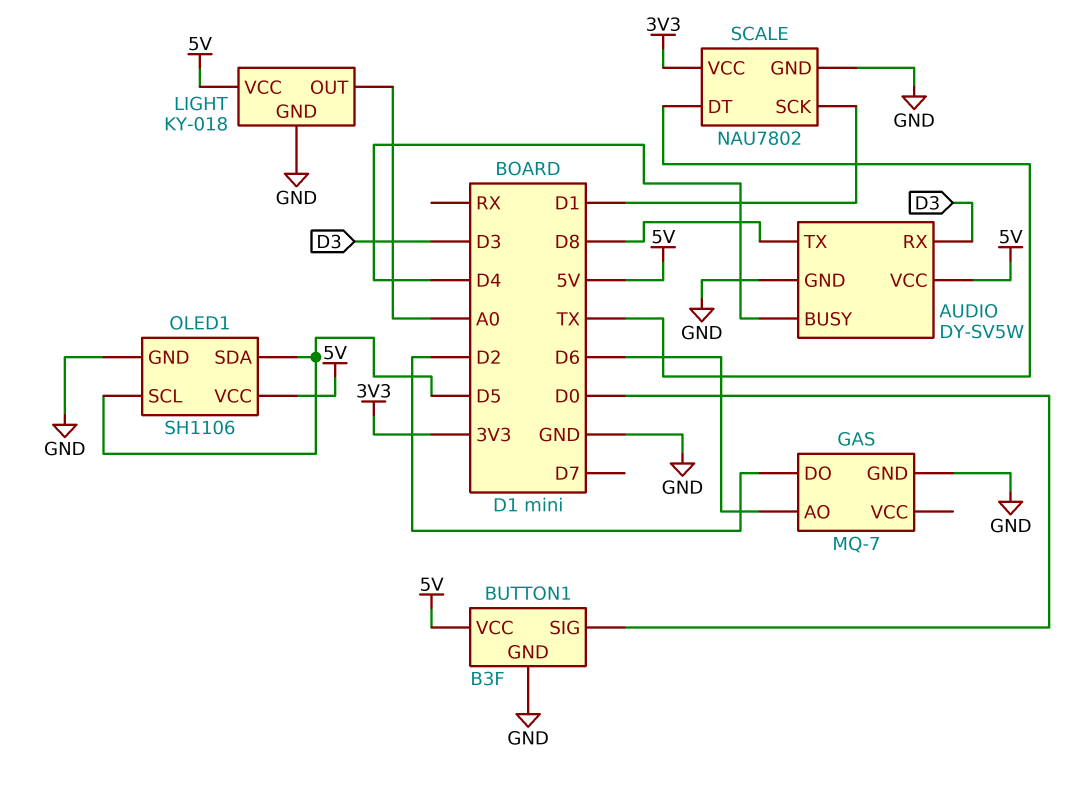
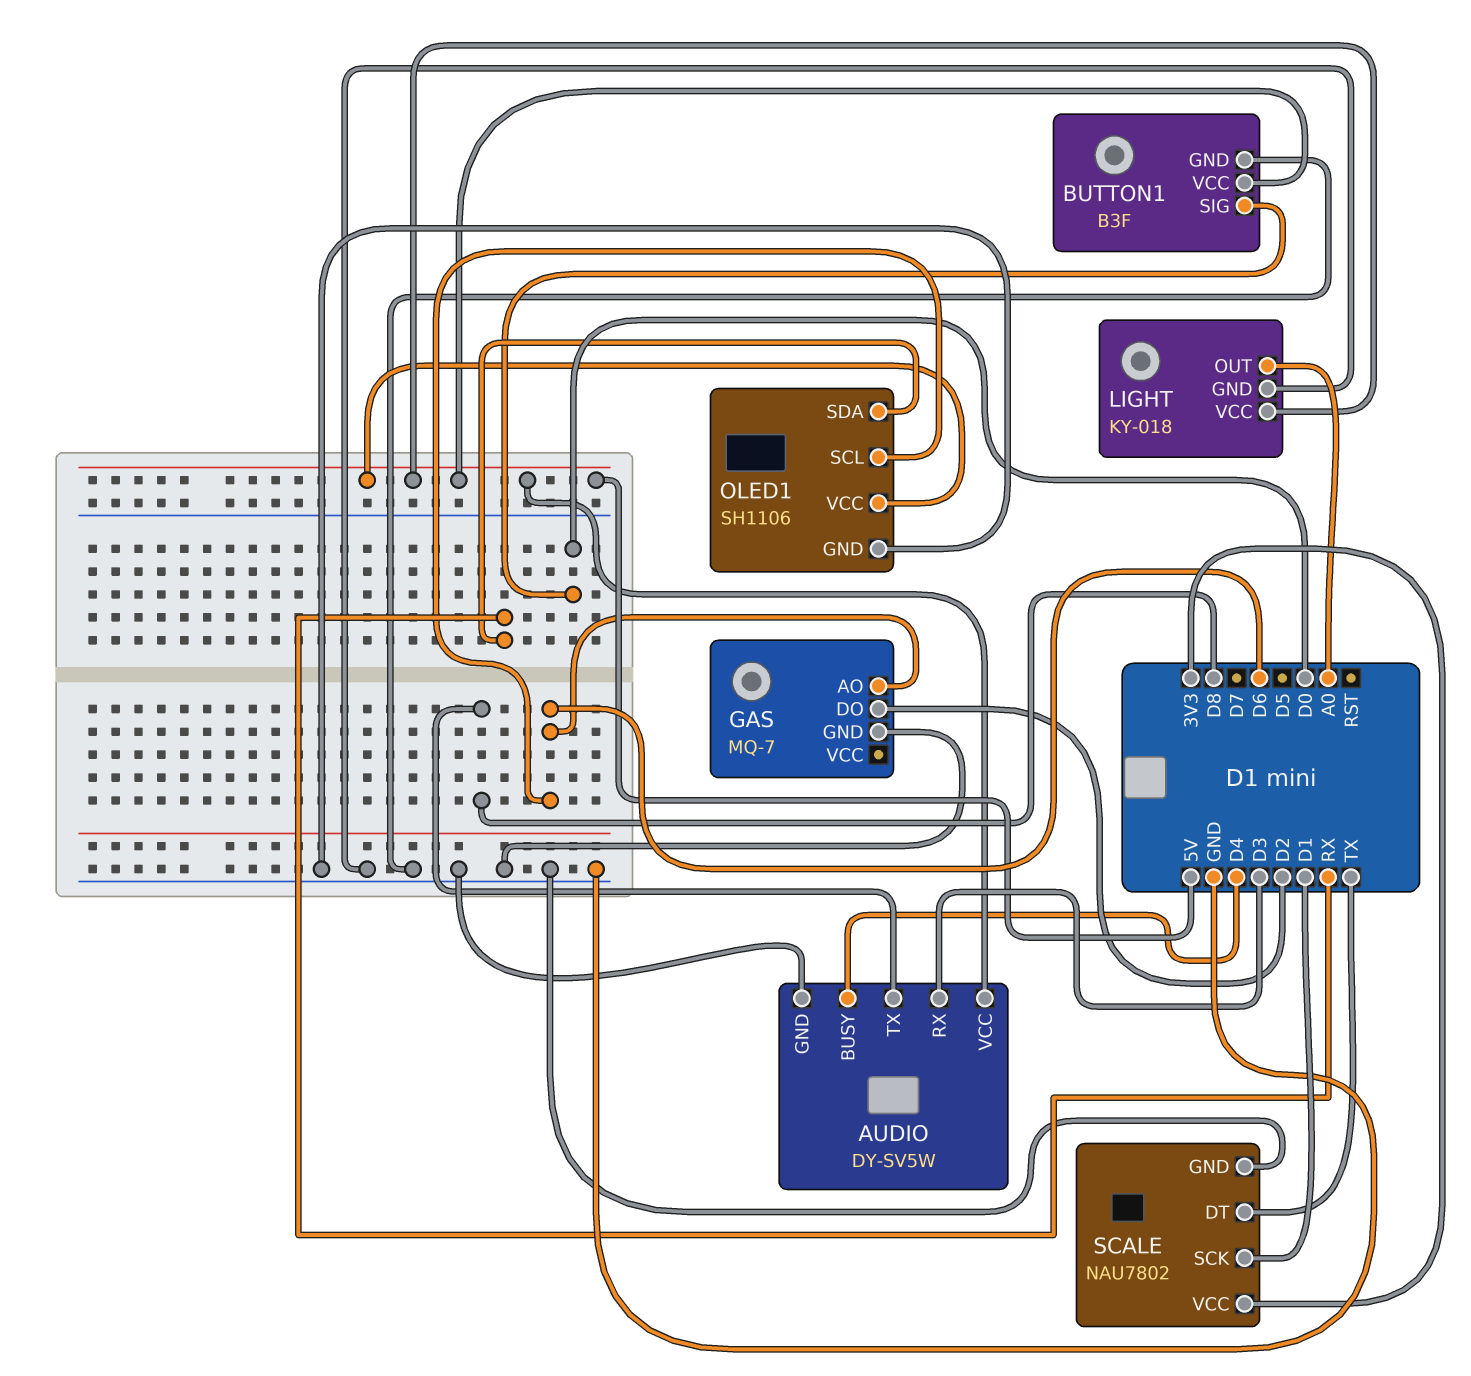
OLED1 pin SCL: D5 -> D6
OLED1 pin SDA: D5 -> RX

